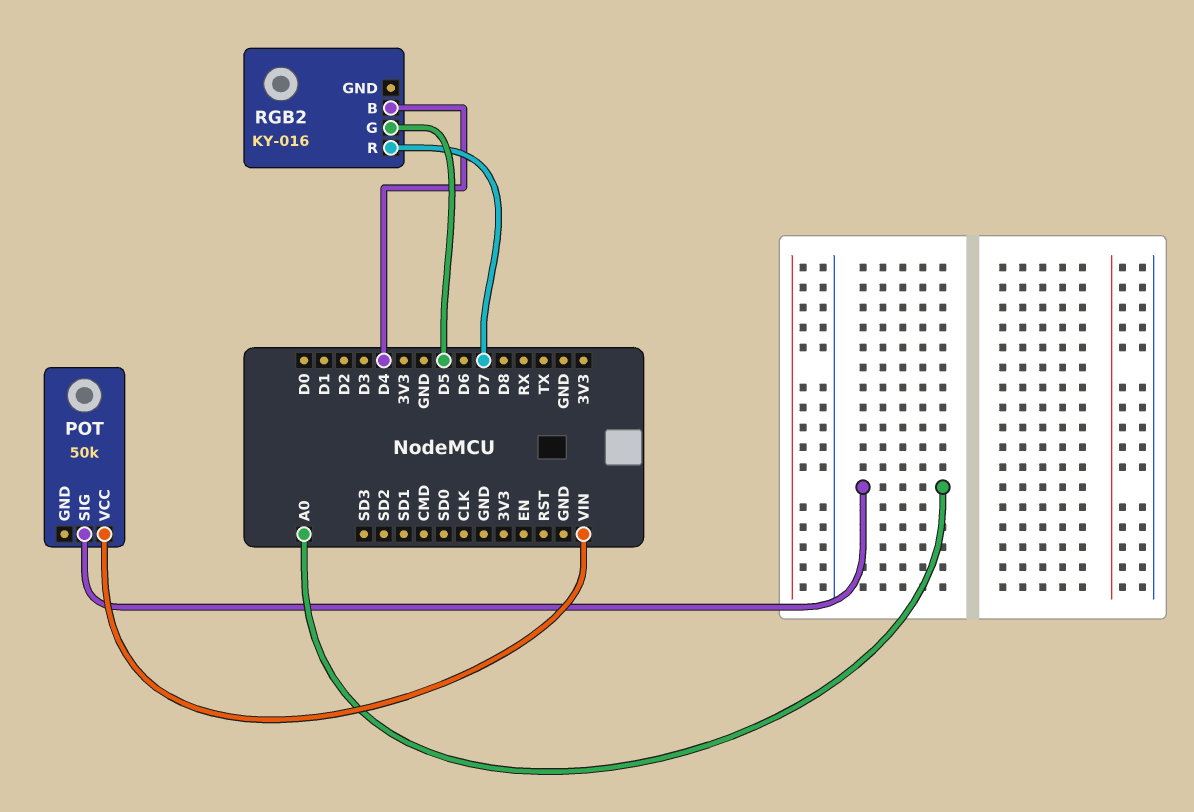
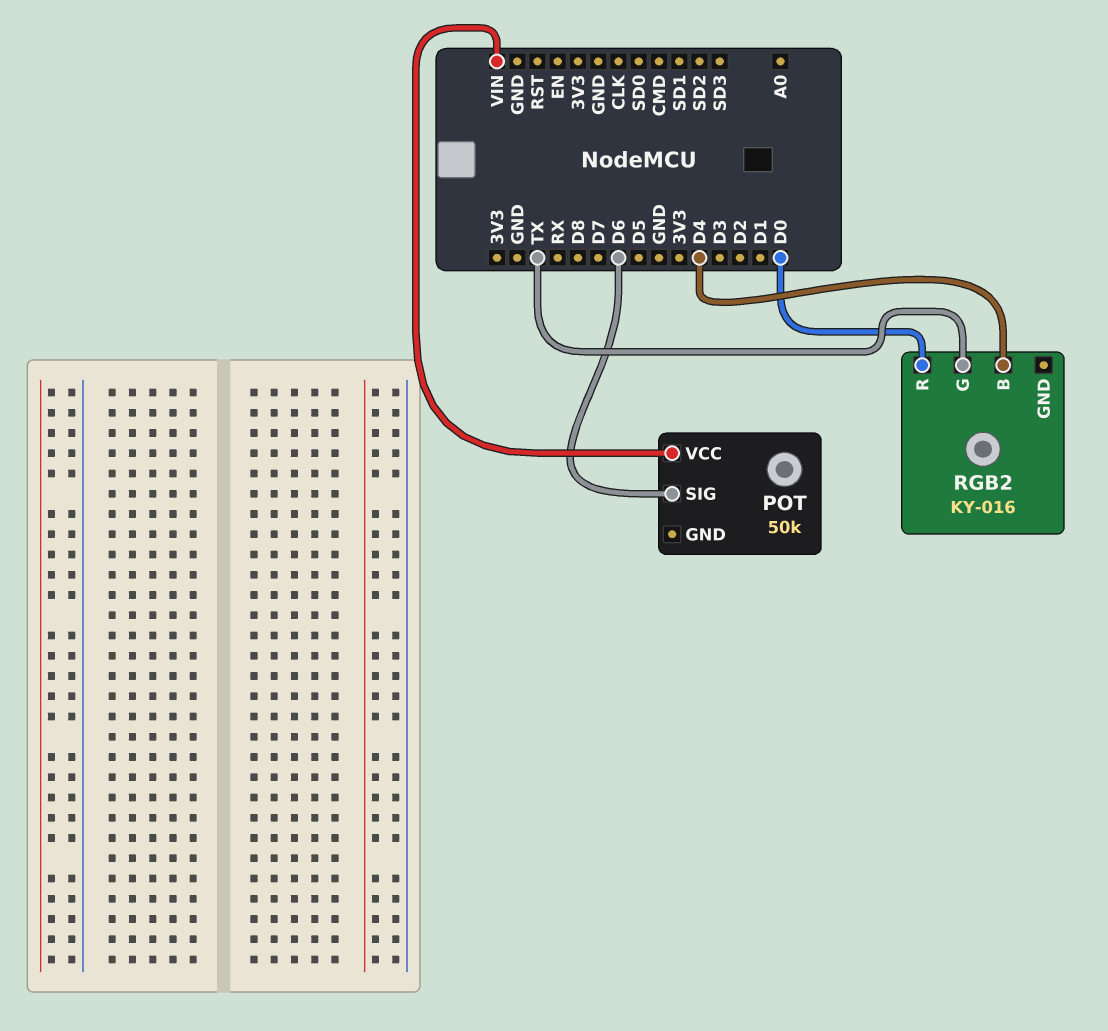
POT pin SIG: A0 -> D6
RGB2 pin G: D5 -> TX
RGB2 pin R: D7 -> D0

